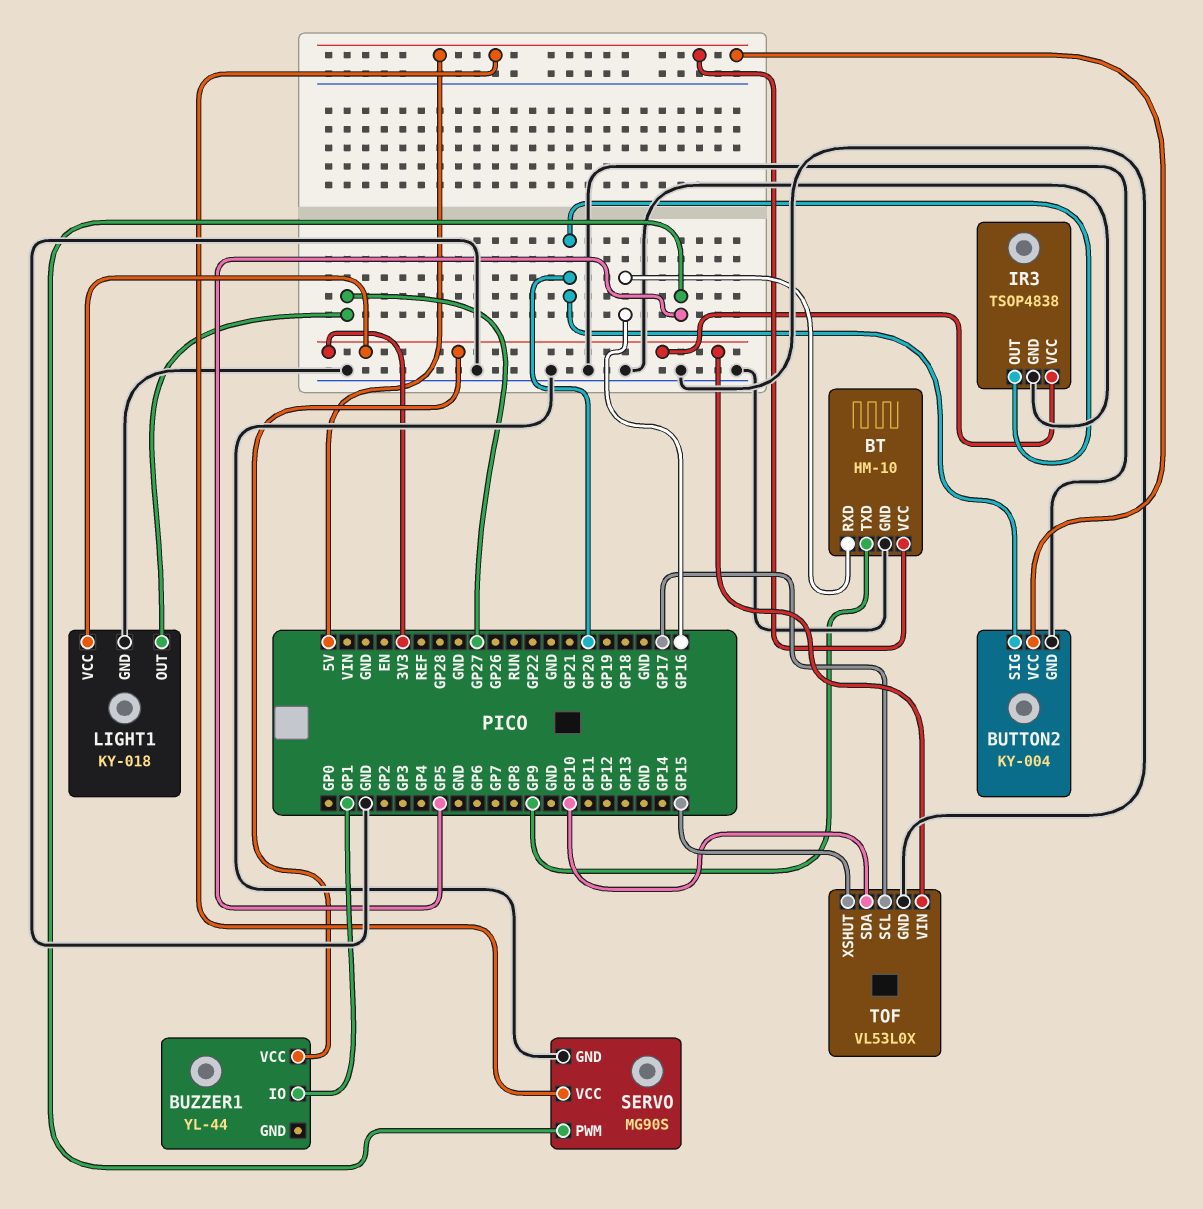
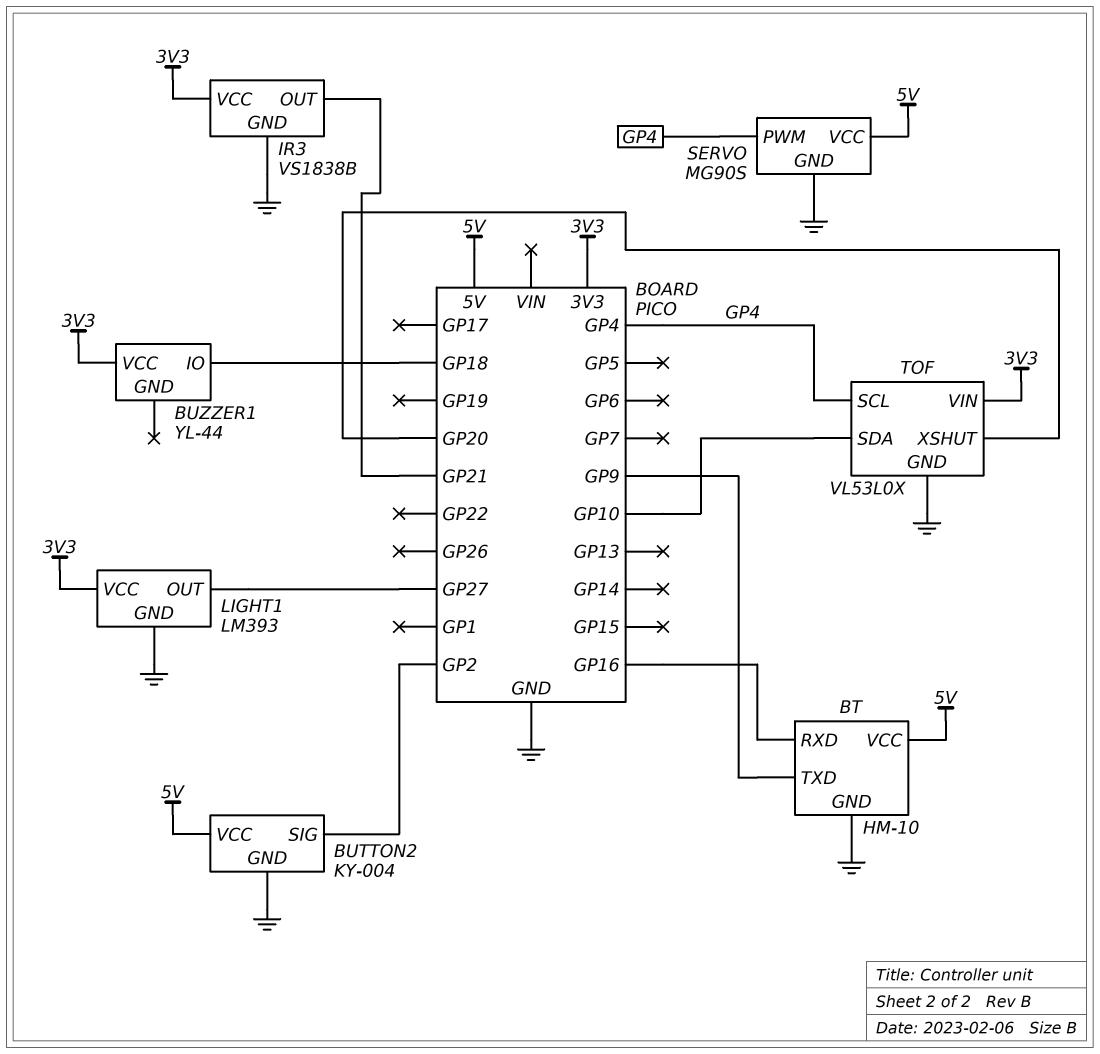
BUTTON2 pin SIG: GP20 -> GP2
BUZZER1 pin IO: GP1 -> GP18
IR3: TSOP4838 -> VS1838B
IR3 pin OUT: GP20 -> GP21
LIGHT1: KY-018 -> LM393
SERVO pin PWM: GP5 -> GP4
TOF pin SCL: GP17 -> GP4
TOF pin XSHUT: GP15 -> GP20

